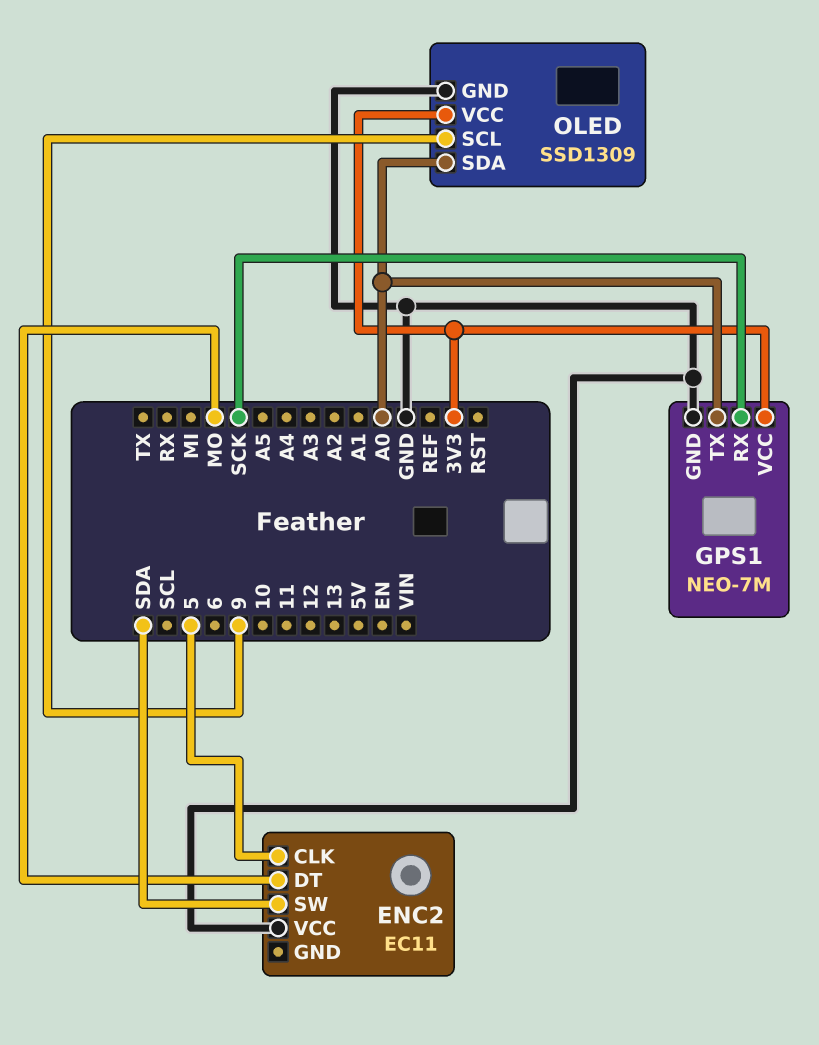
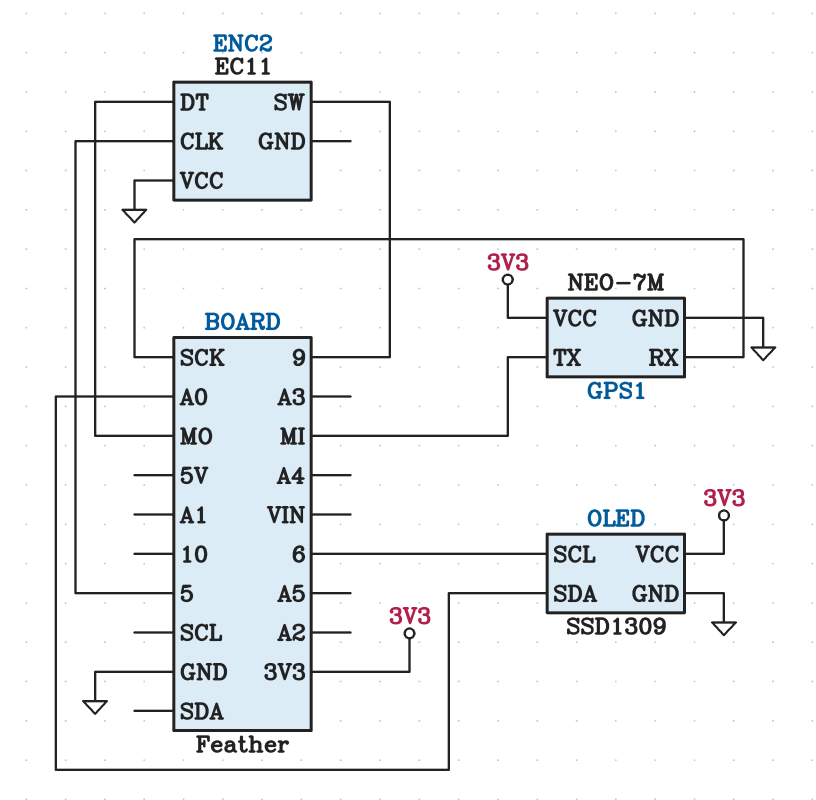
ENC2 pin SW: SDA -> 9
GPS1 pin TX: A0 -> MI
OLED pin SCL: 9 -> 6

